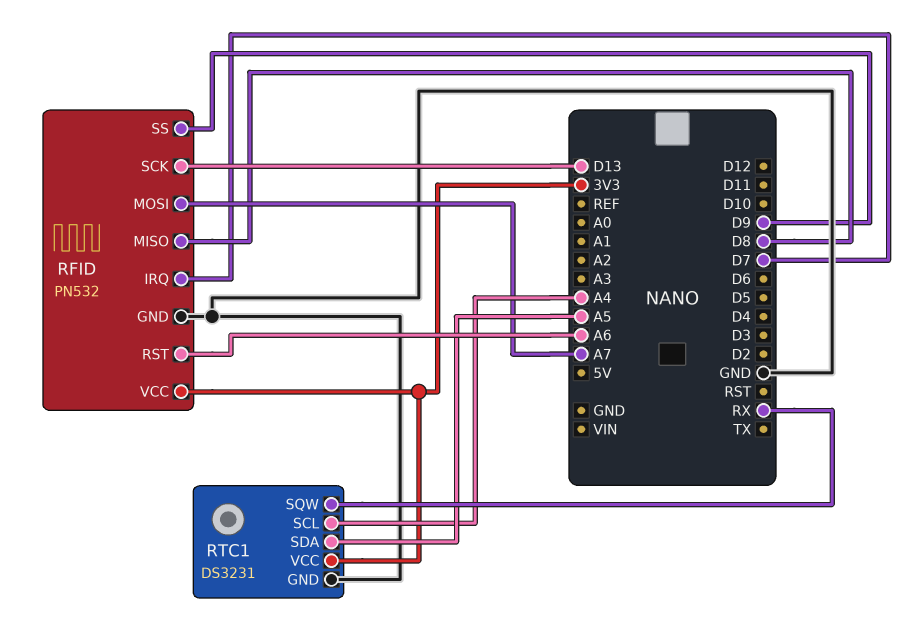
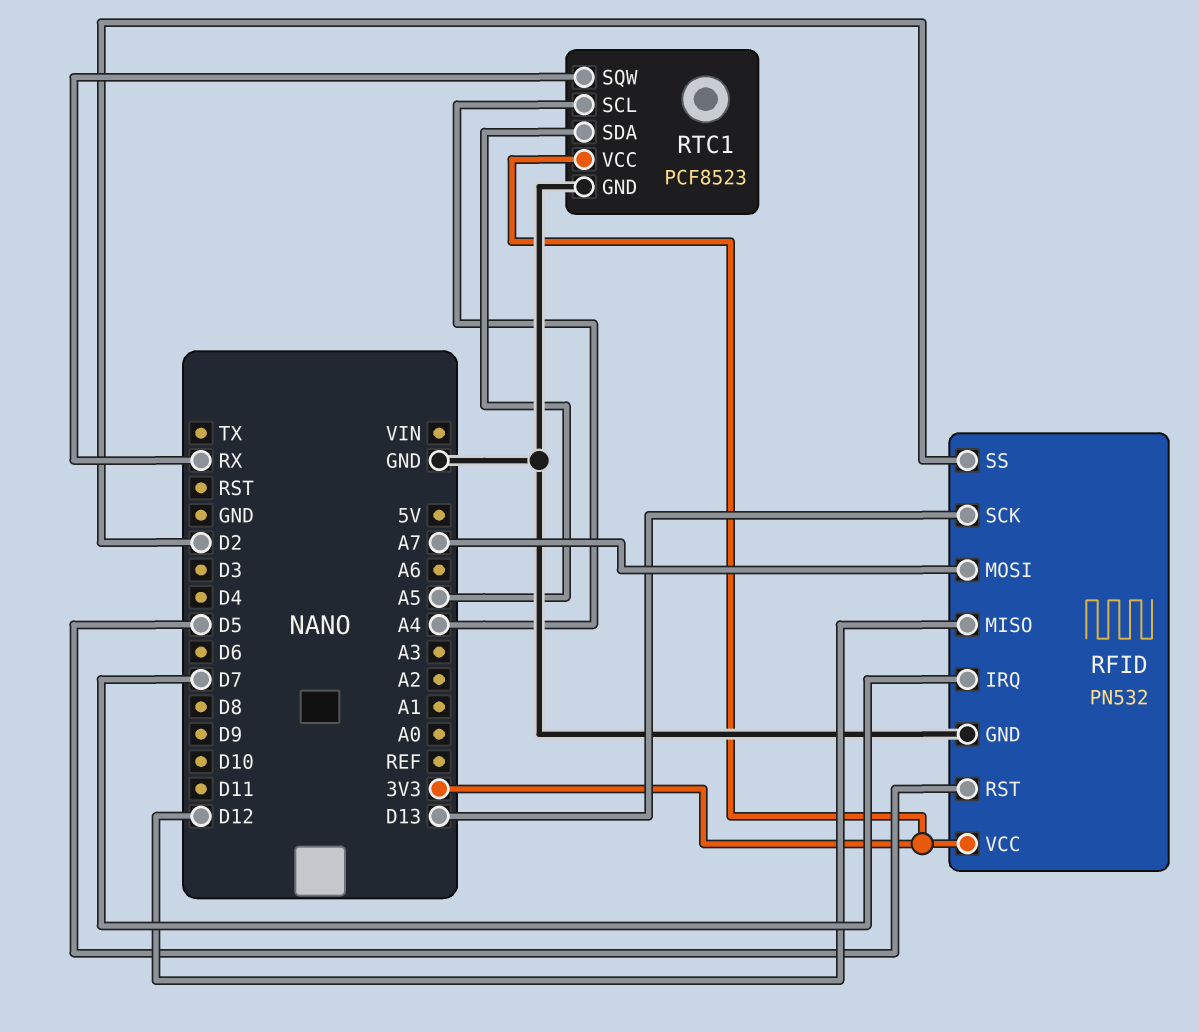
RFID pin MISO: D8 -> D12
RFID pin RST: A6 -> D5
RFID pin SS: D9 -> D2
RTC1: DS3231 -> PCF8523

